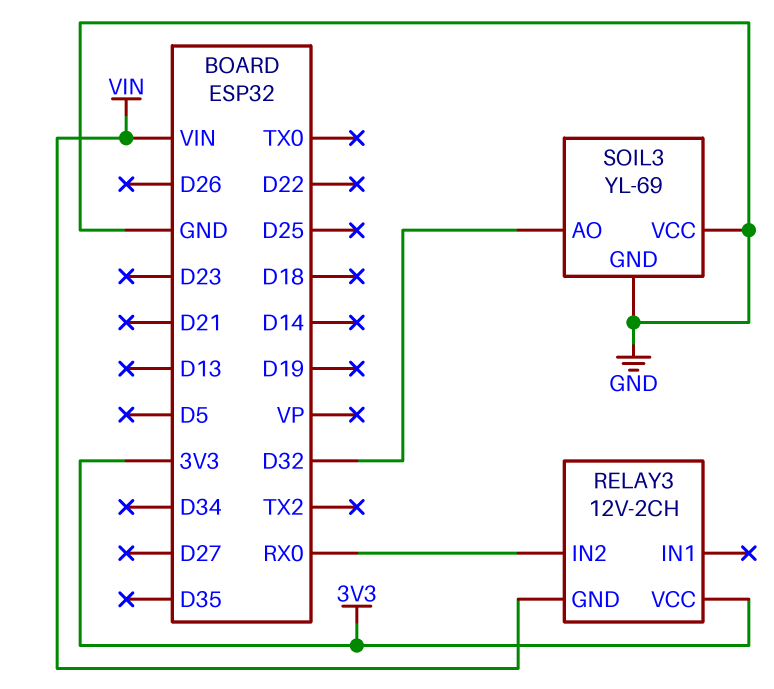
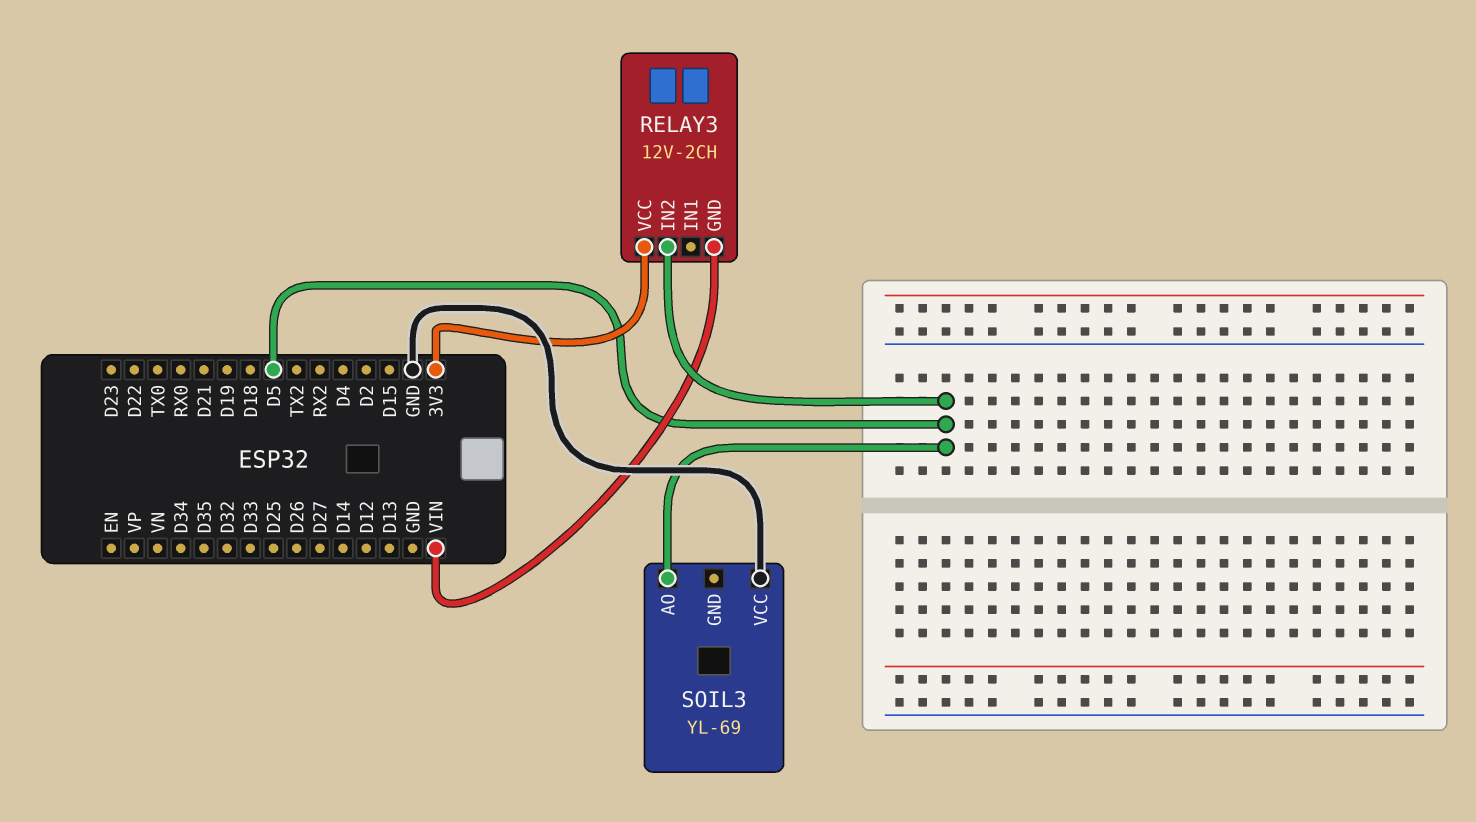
RELAY3 pin IN2: RX0 -> D5
SOIL3 pin AO: D32 -> D5
SOIL3 pin GND: GND -> none

